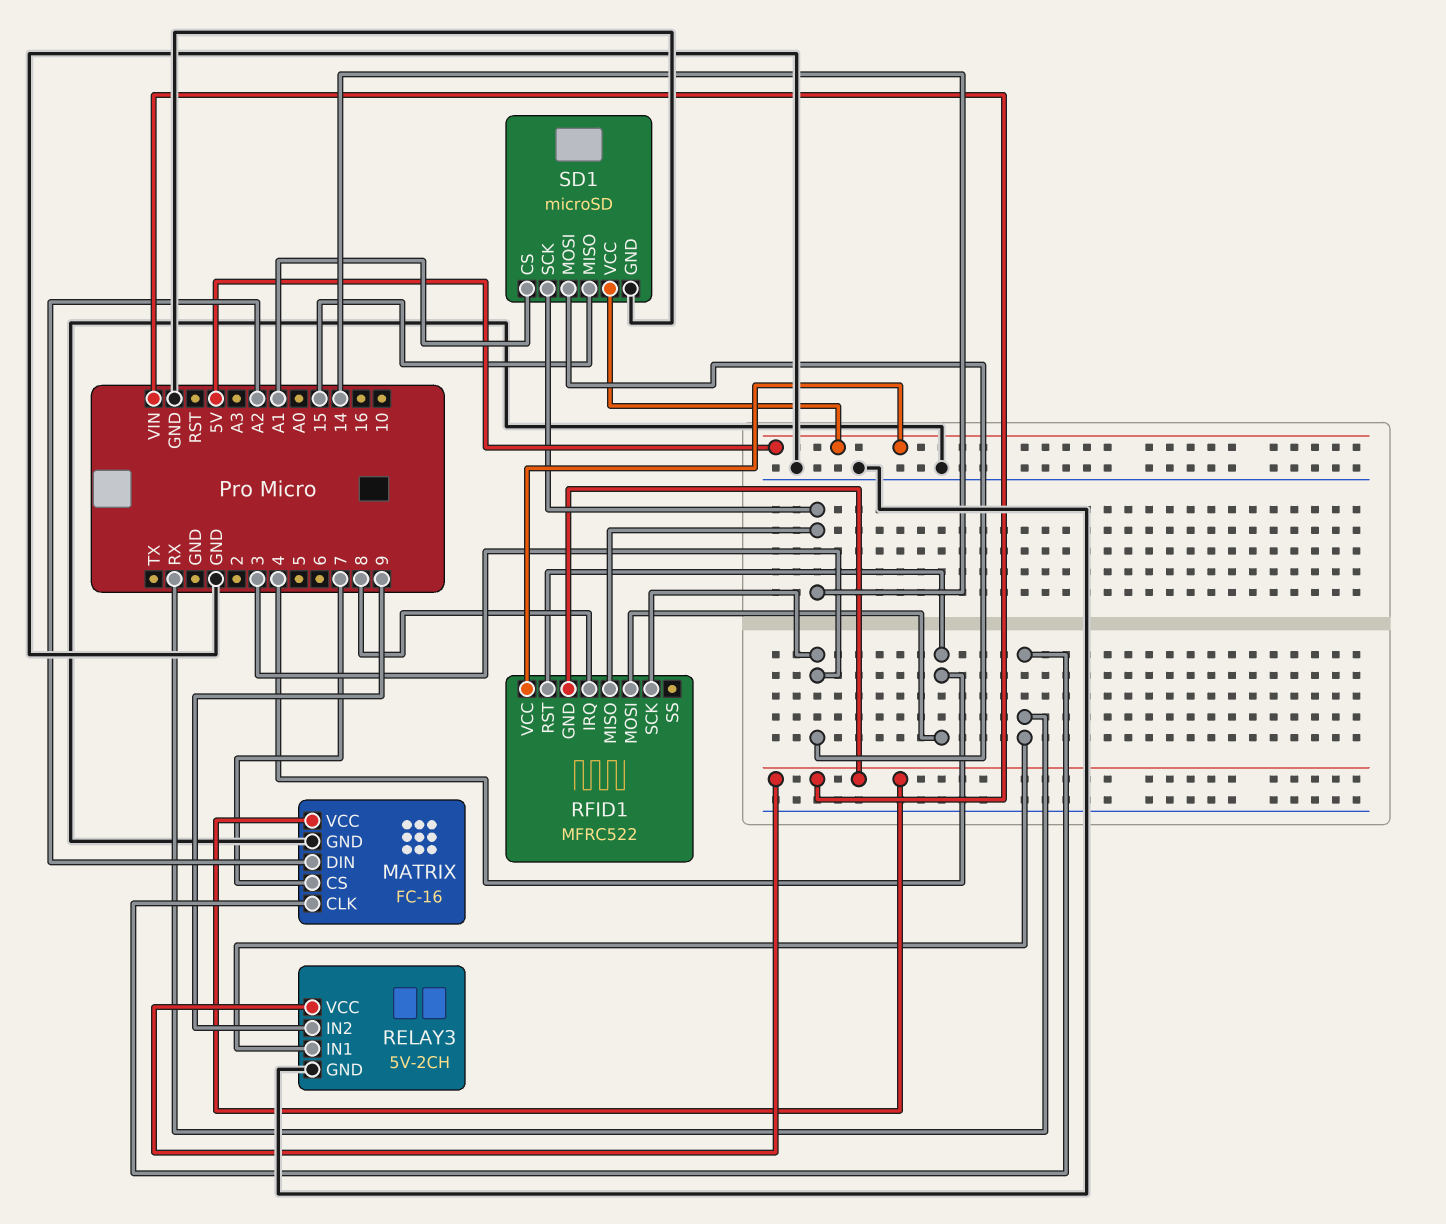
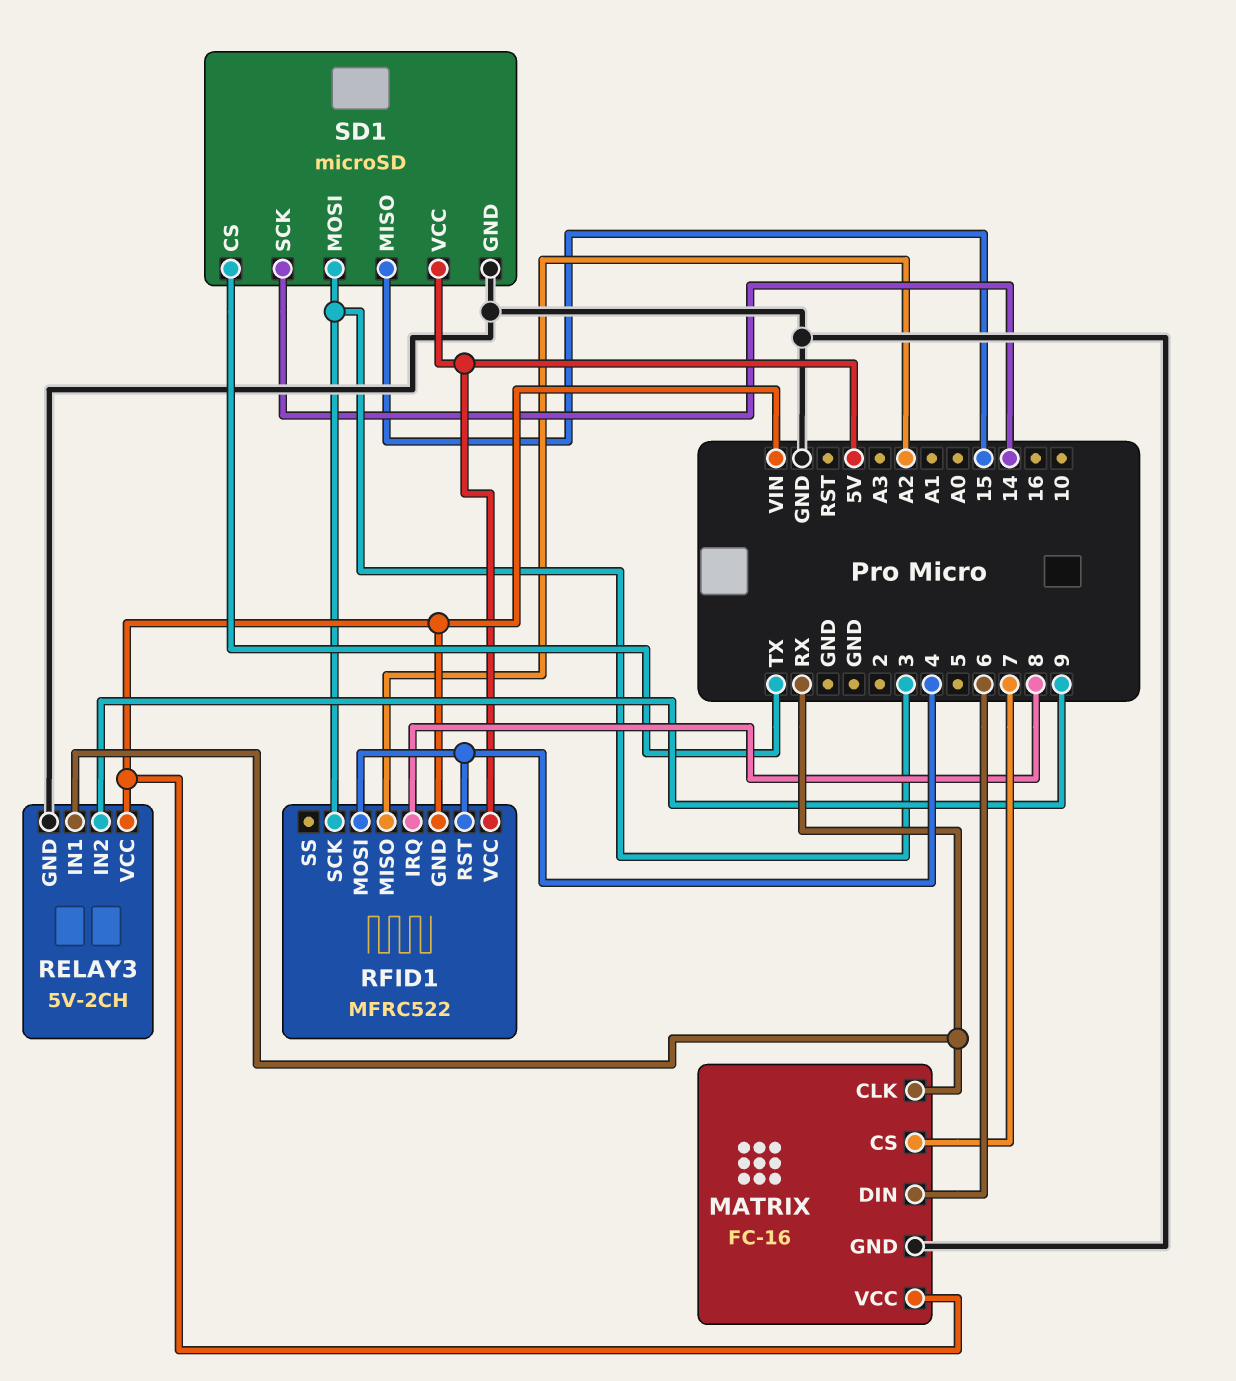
MATRIX pin DIN: A2 -> 6
RFID1 pin MISO: 14 -> A2
SD1 pin CS: A1 -> TX

